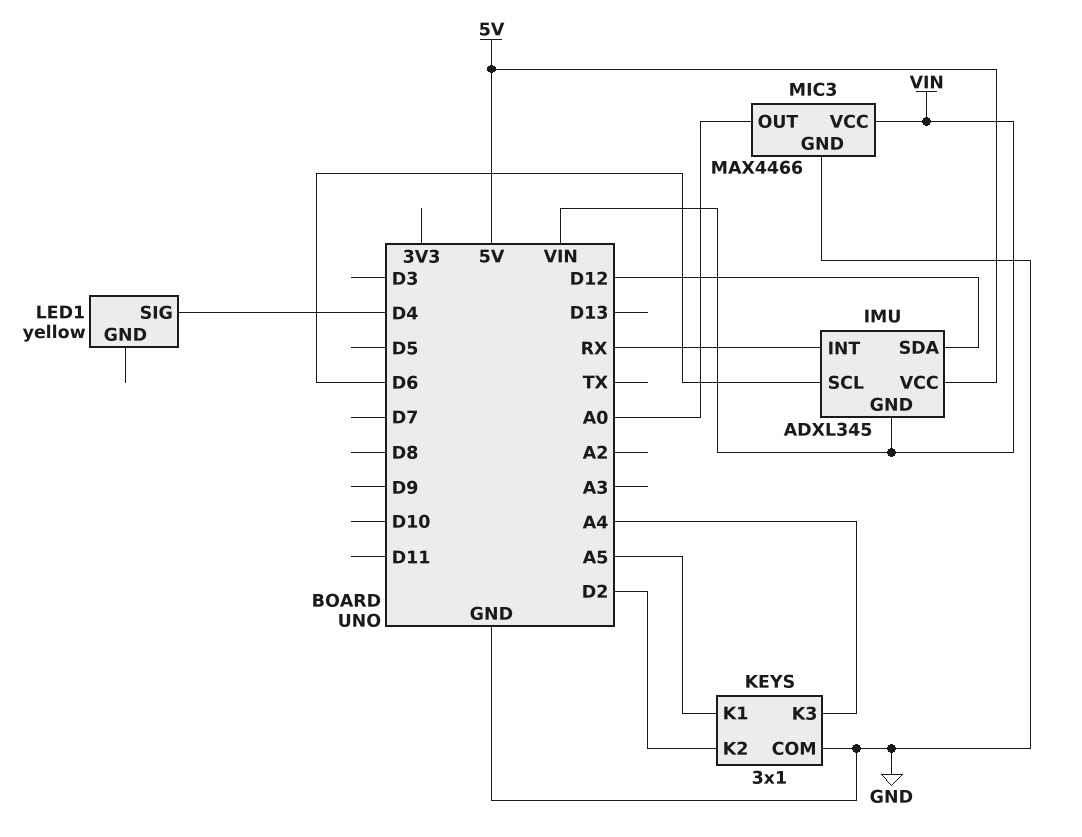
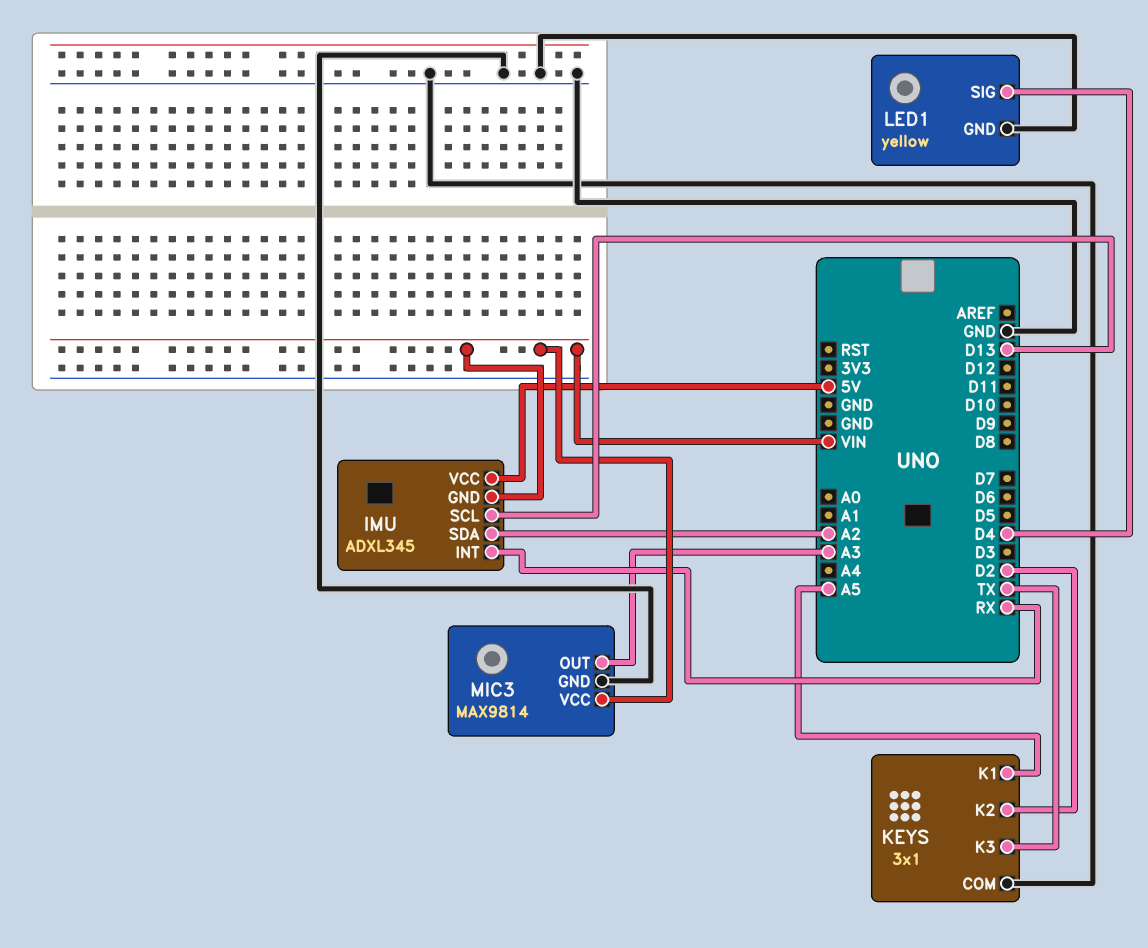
IMU pin SCL: D6 -> D13
IMU pin SDA: D12 -> A2
KEYS pin K3: A4 -> TX
LED1 pin GND: none -> GND
MIC3: MAX4466 -> MAX9814
MIC3 pin OUT: A0 -> A3

